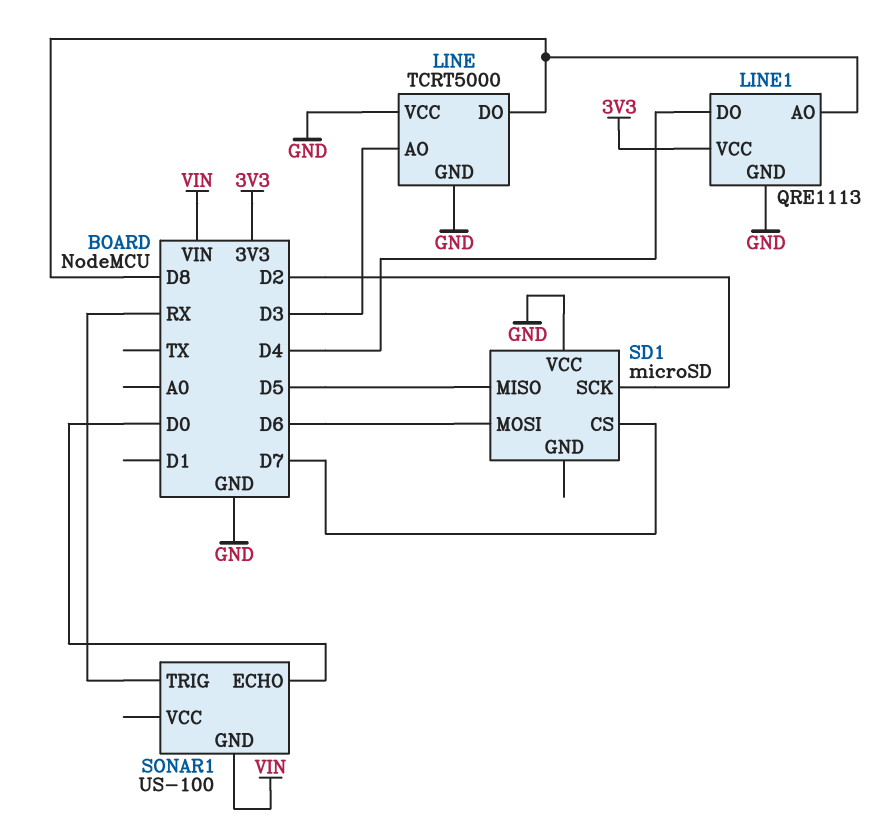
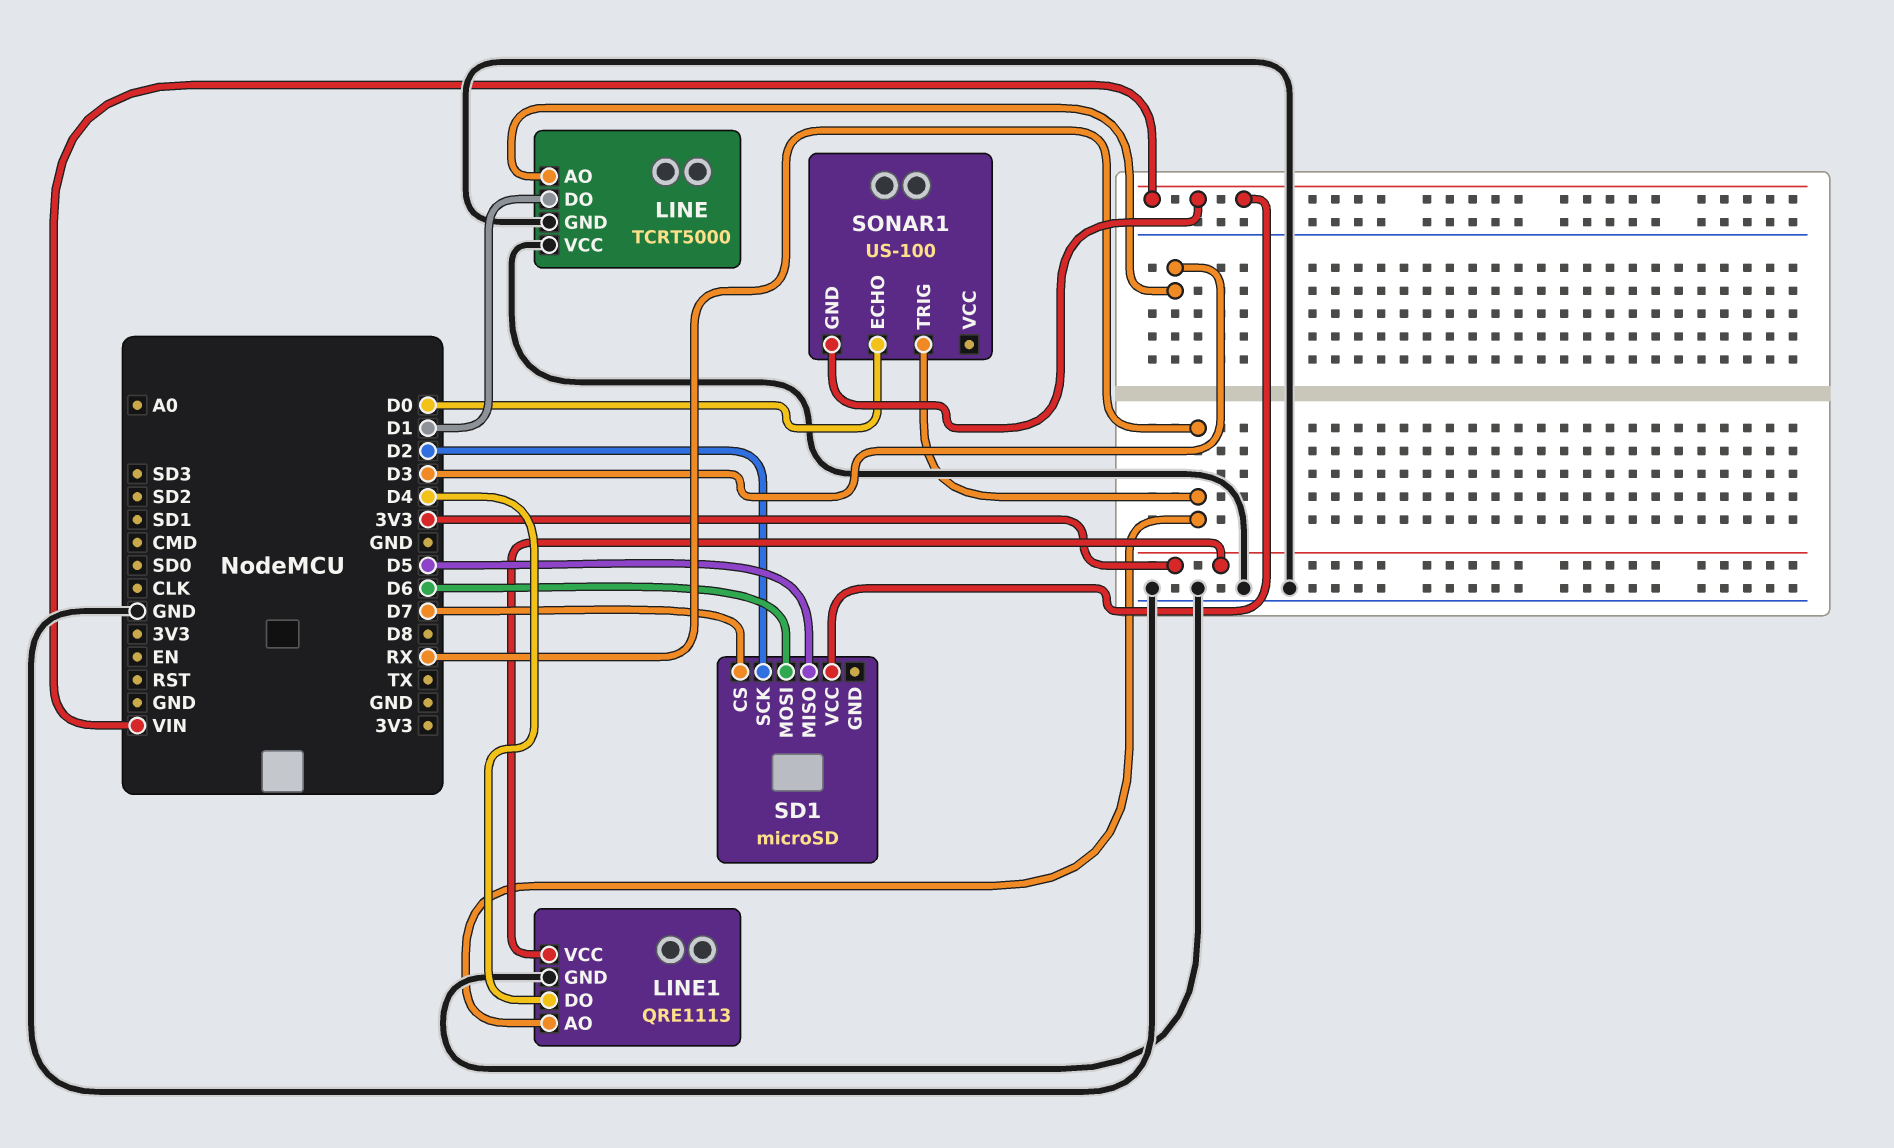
LINE pin DO: D8 -> D1
LINE1 pin AO: D8 -> RX
SD1 pin VCC: GND -> VIN

